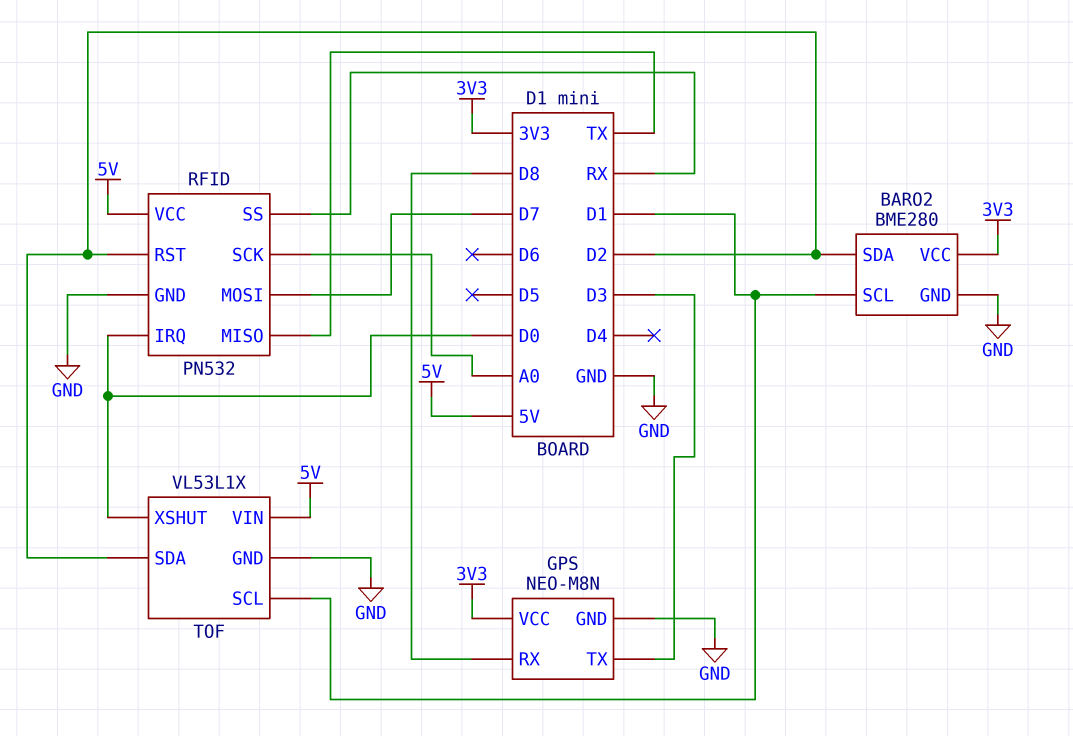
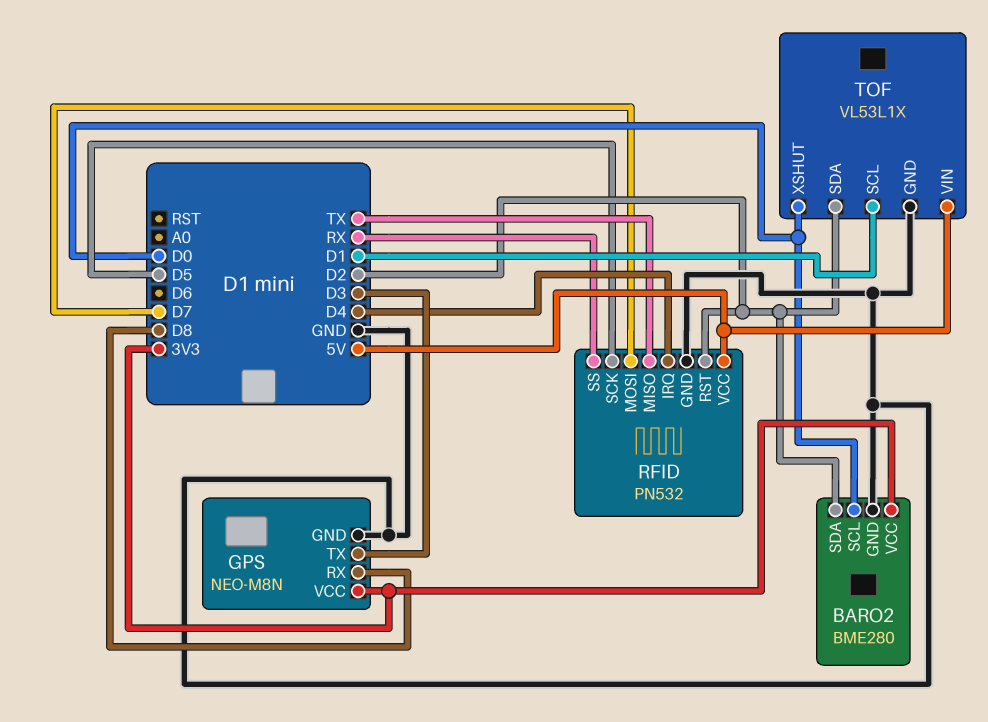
BARO2 pin SCL: D1 -> D0
RFID pin IRQ: D0 -> D4
RFID pin SCK: A0 -> D5

